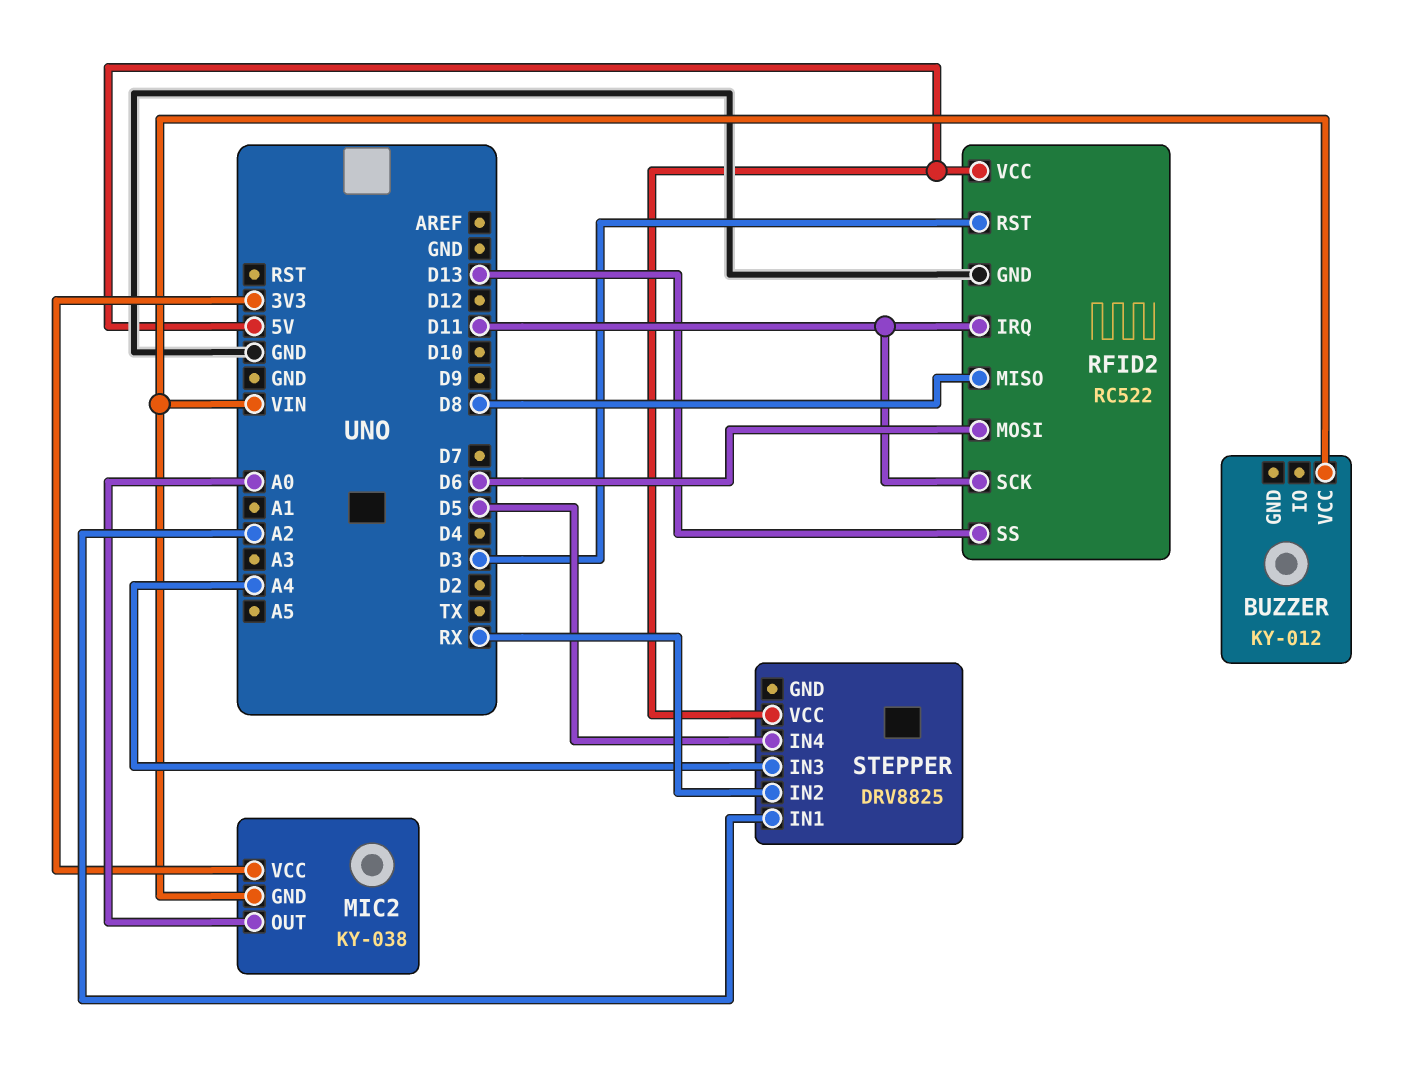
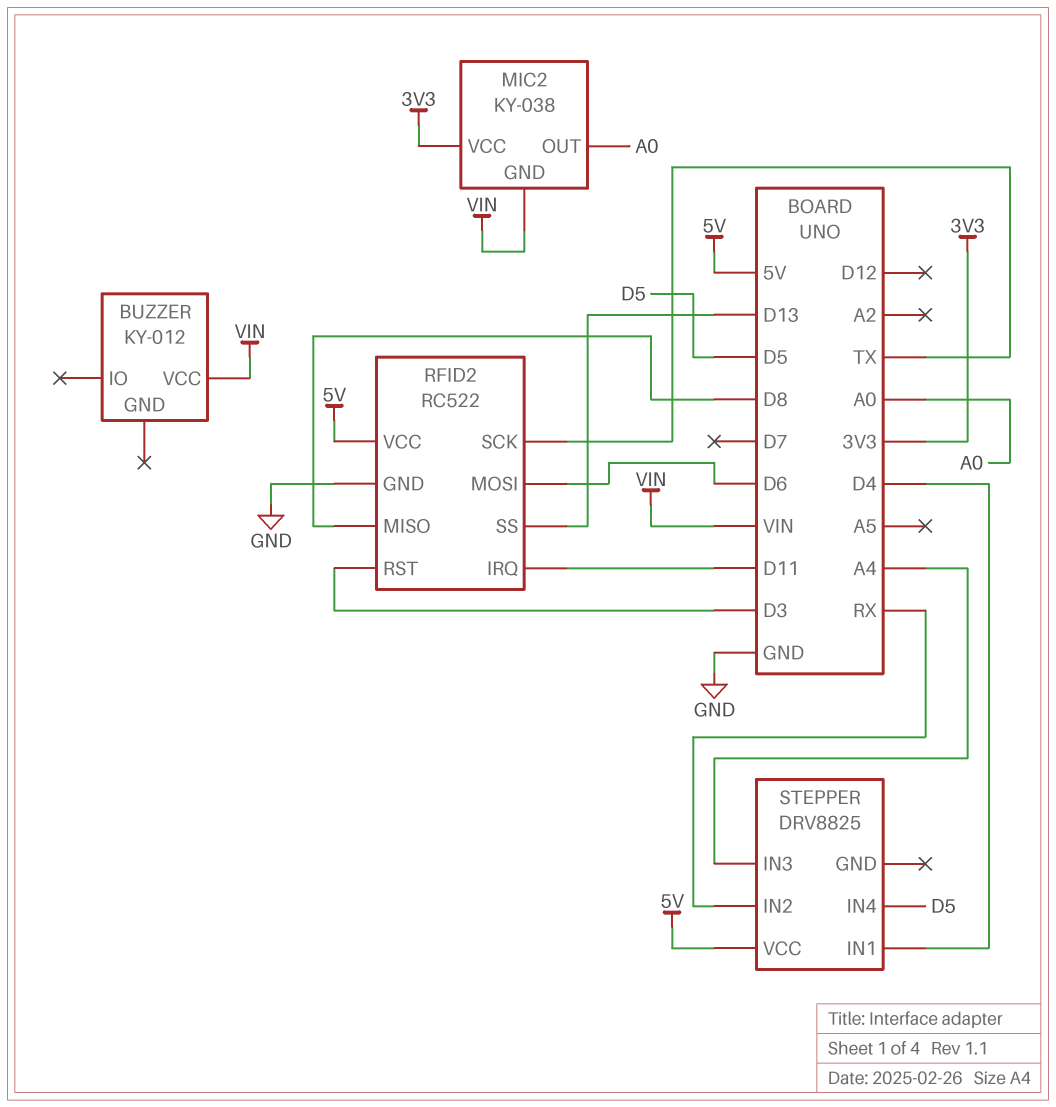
RFID2 pin SCK: D11 -> TX
STEPPER pin IN1: A2 -> D4

